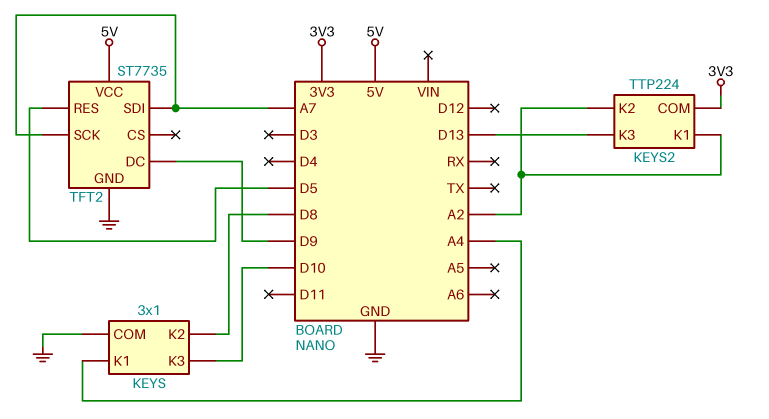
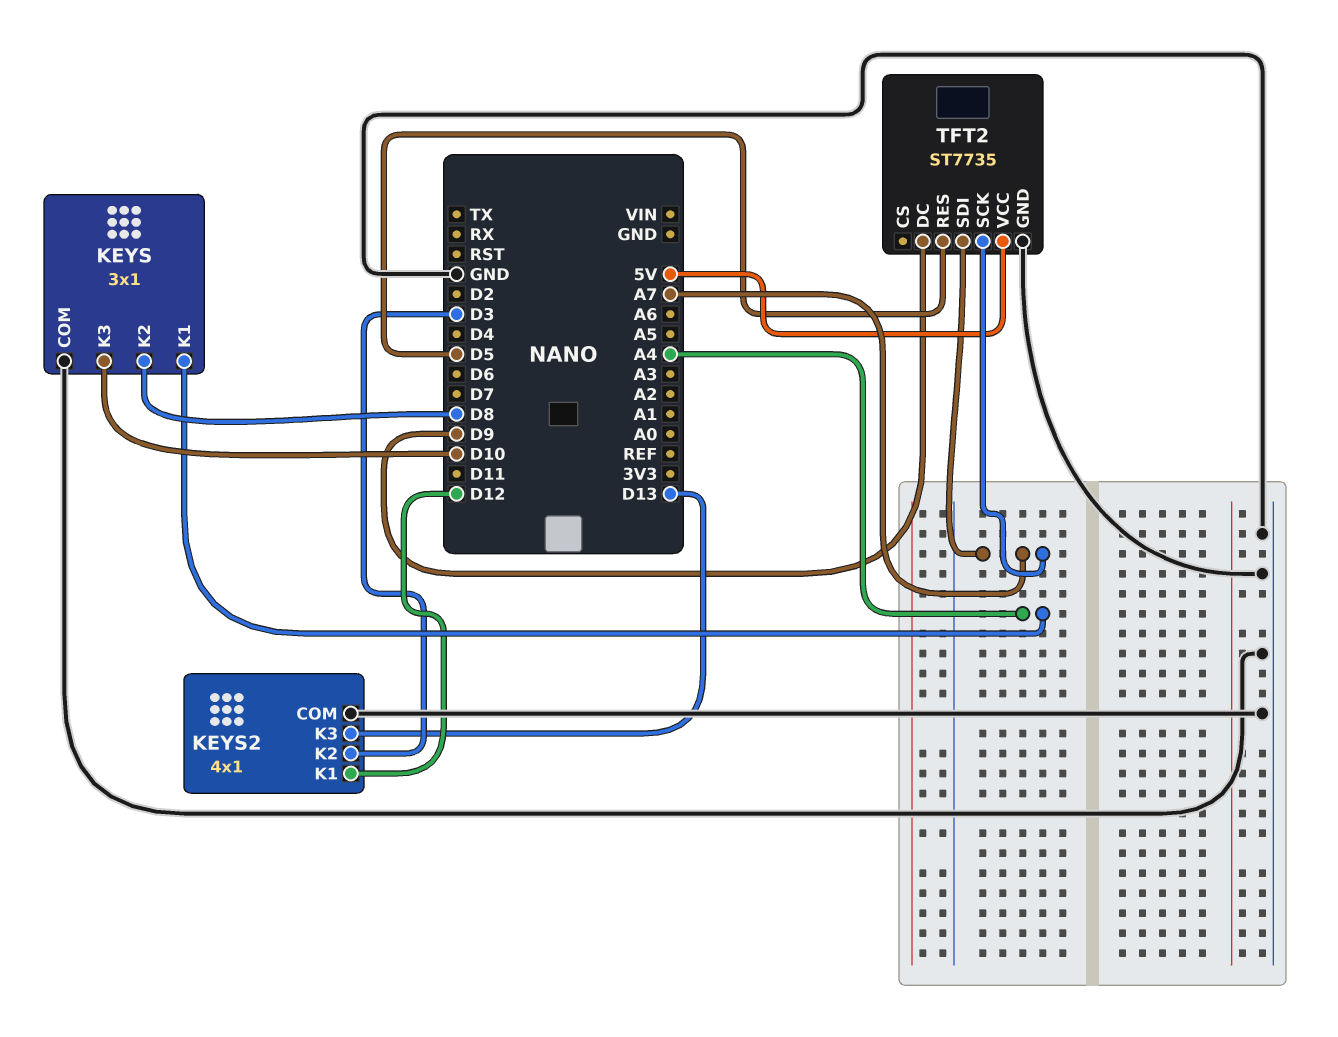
KEYS2: TTP224 -> 4x1
KEYS2 pin COM: 3V3 -> GND
KEYS2 pin K1: A2 -> D12
KEYS2 pin K2: A2 -> D3

